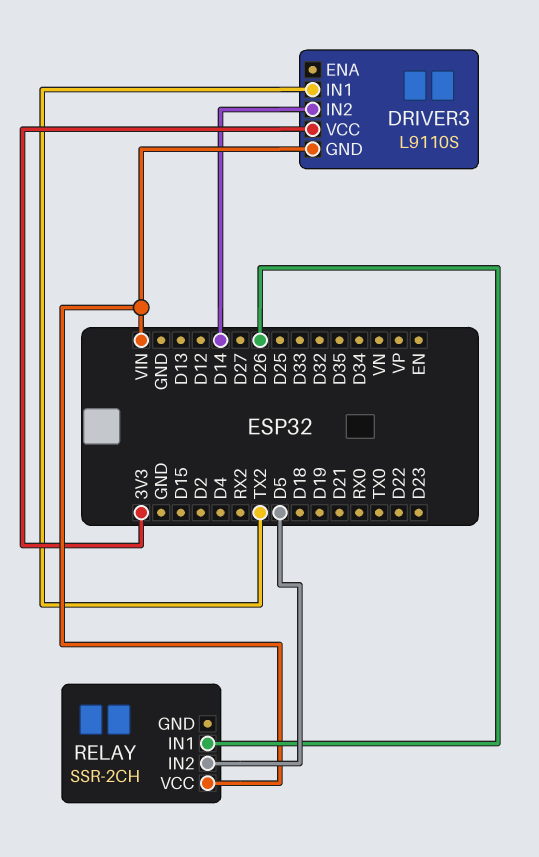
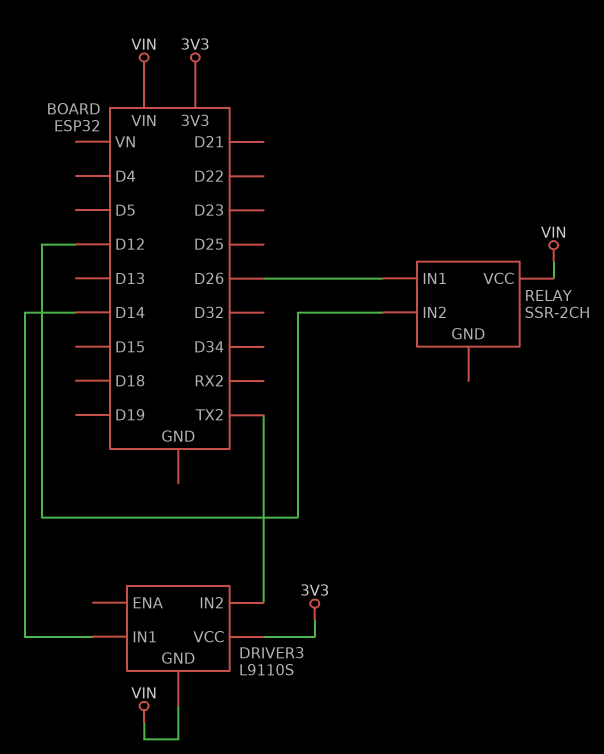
DRIVER3 pin IN1: TX2 -> D14
DRIVER3 pin IN2: D14 -> TX2
RELAY pin IN2: D5 -> D12

